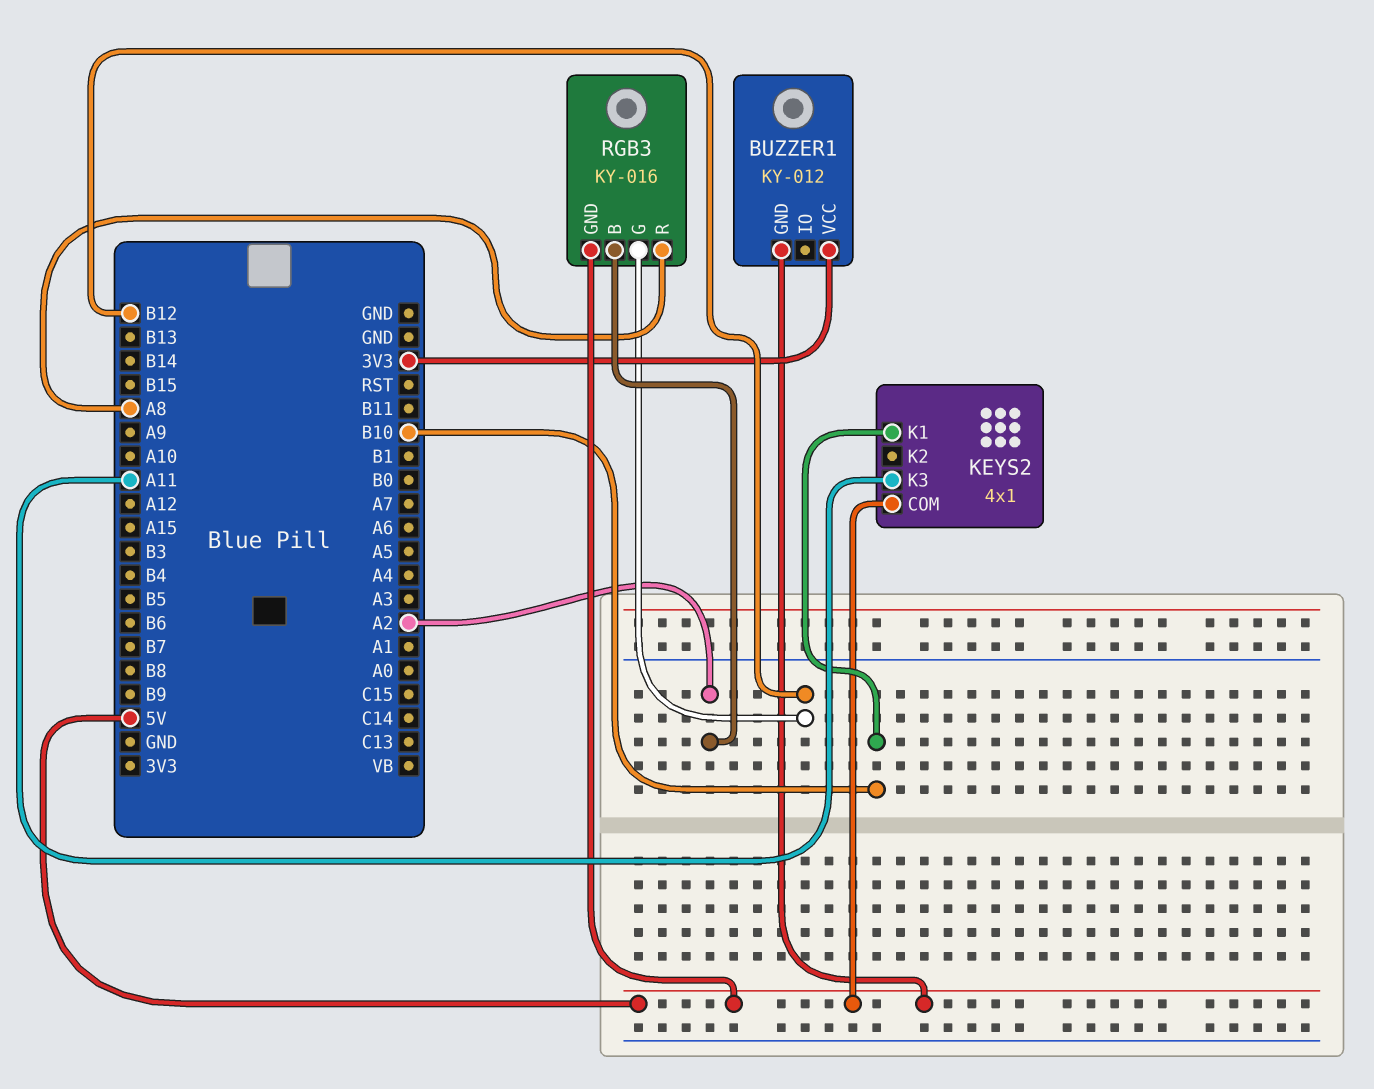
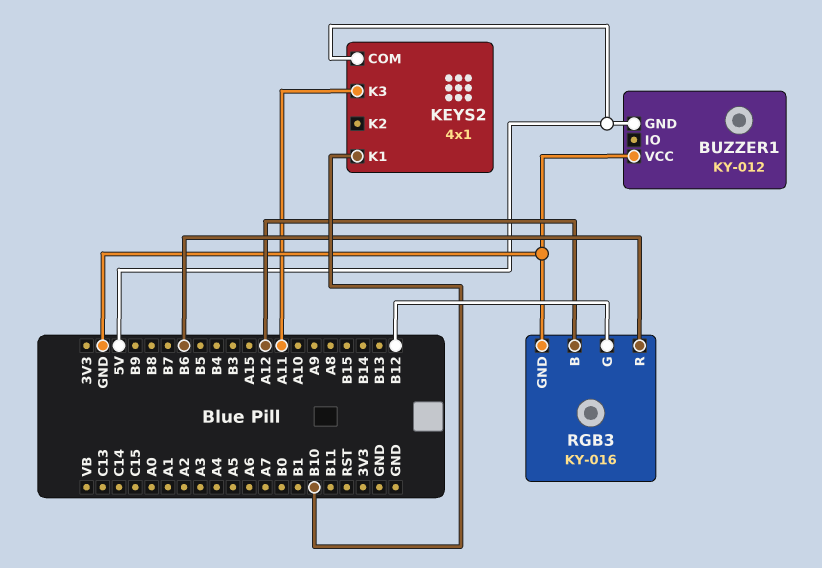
BUZZER1 pin VCC: 3V3 -> GND
RGB3 pin B: A2 -> A12
RGB3 pin GND: 5V -> GND
RGB3 pin R: A8 -> B6

